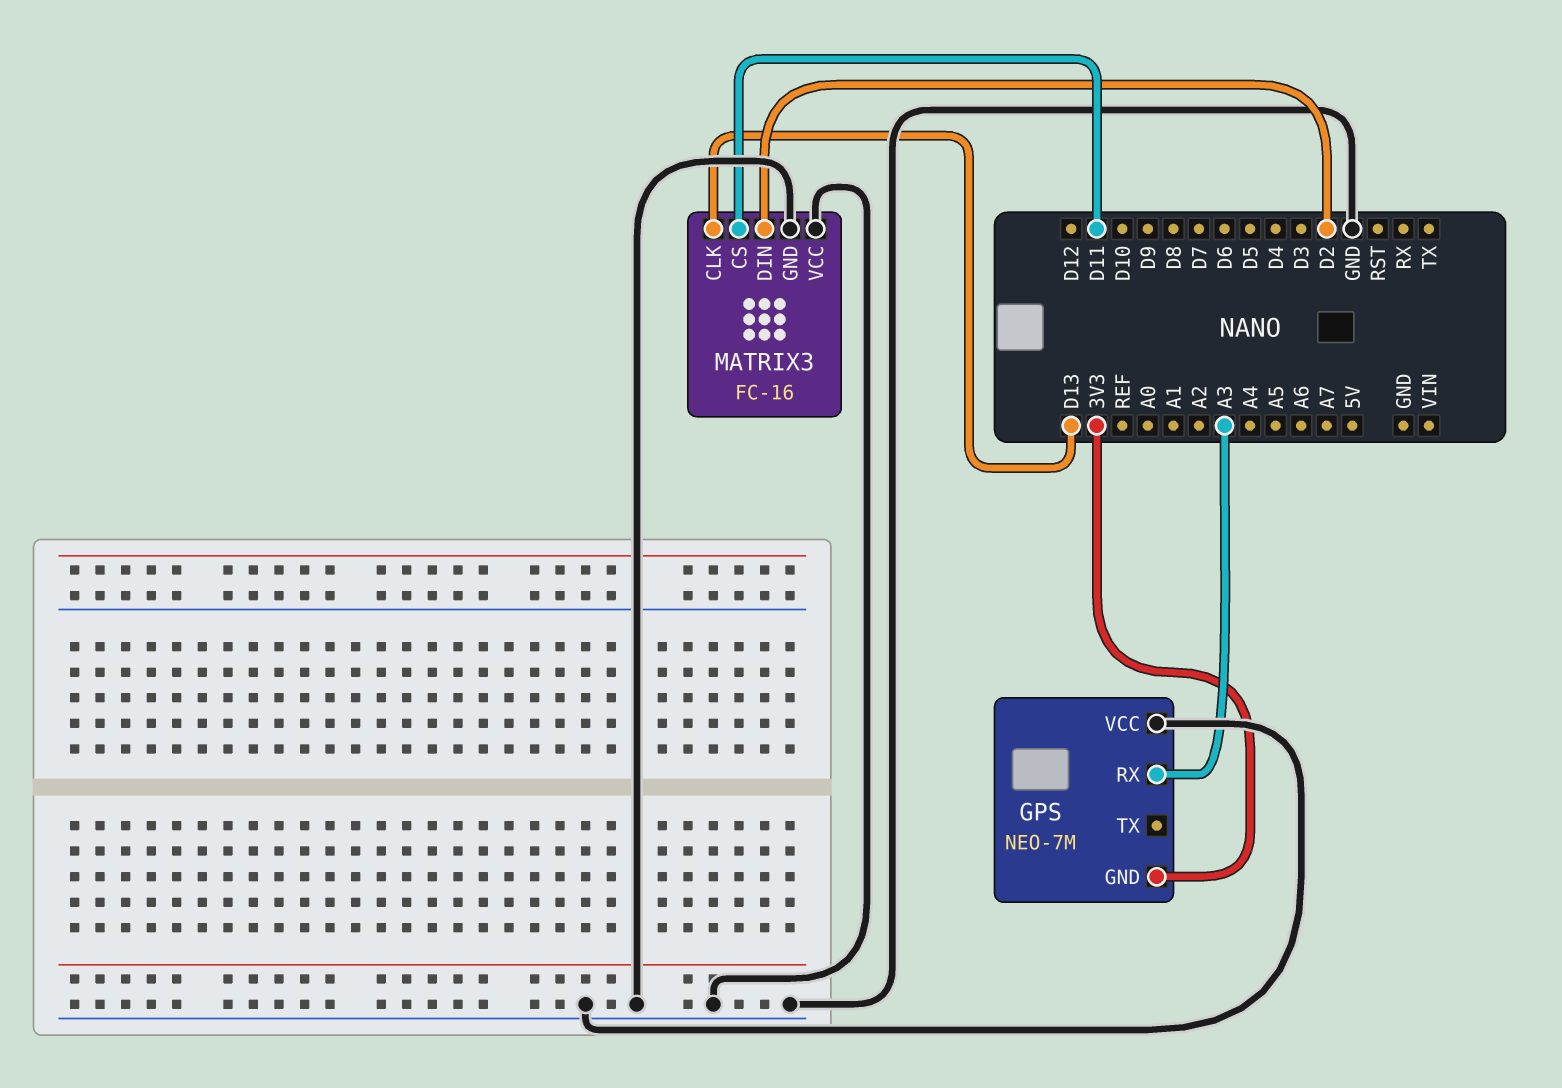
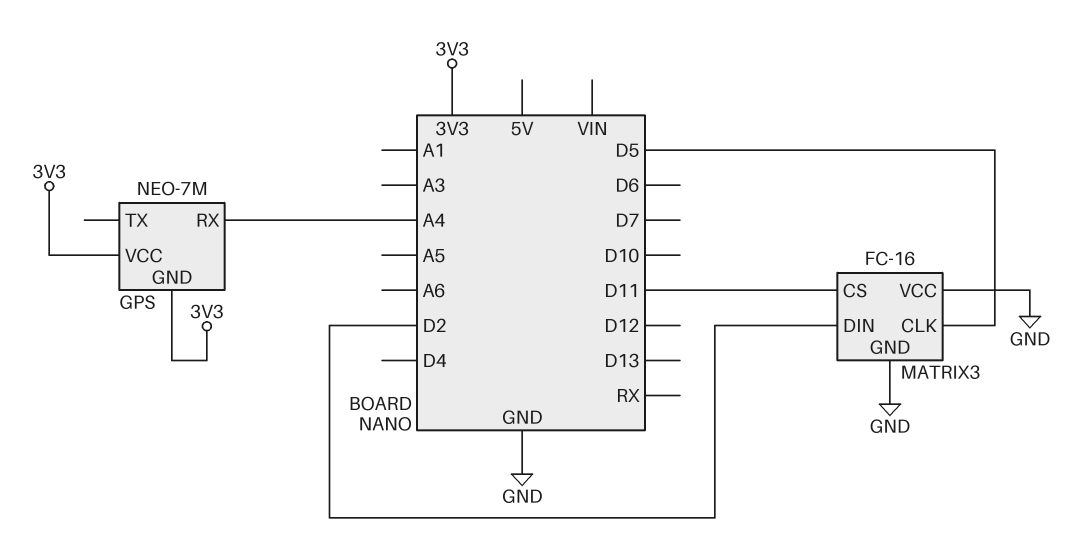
GPS pin RX: A3 -> A4
GPS pin VCC: GND -> 3V3
MATRIX3 pin CLK: D13 -> D5

